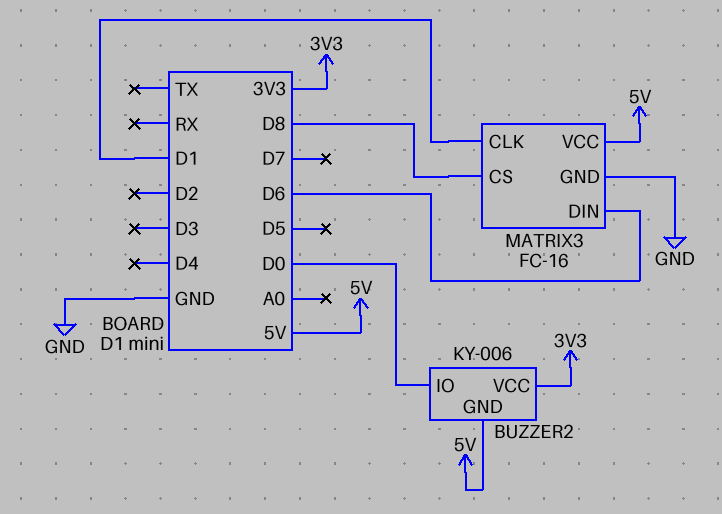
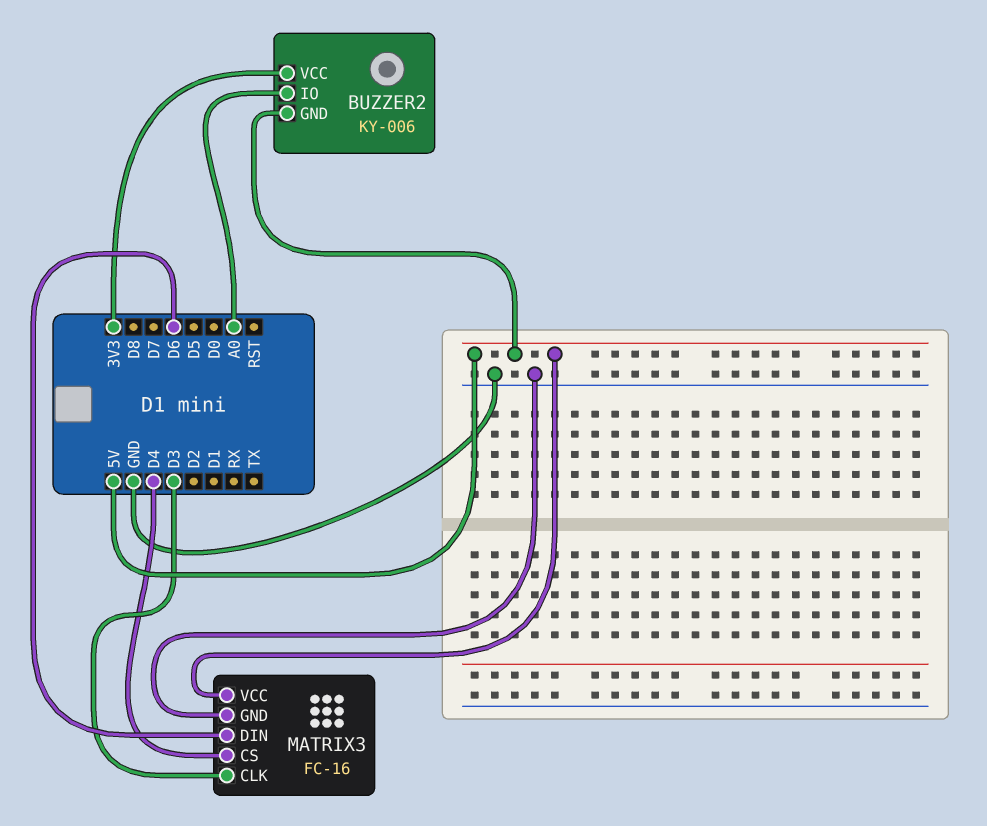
BUZZER2 pin IO: D0 -> A0
MATRIX3 pin CLK: D1 -> D3
MATRIX3 pin CS: D8 -> D4

